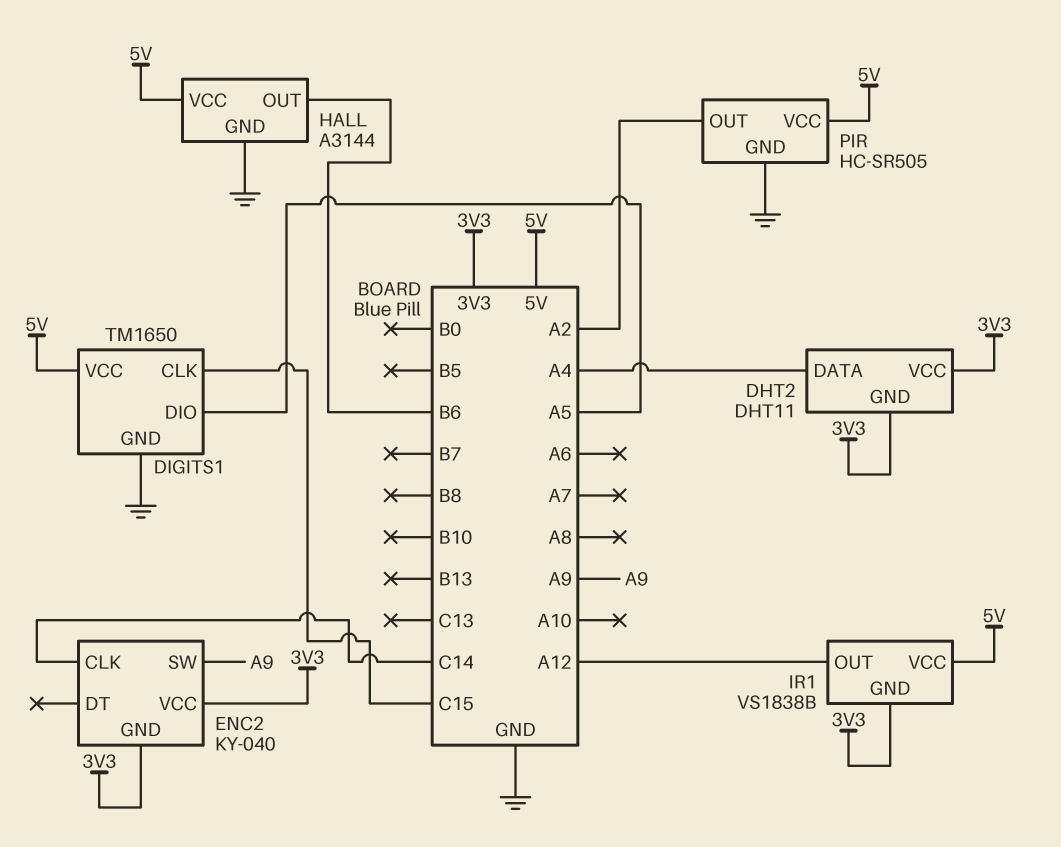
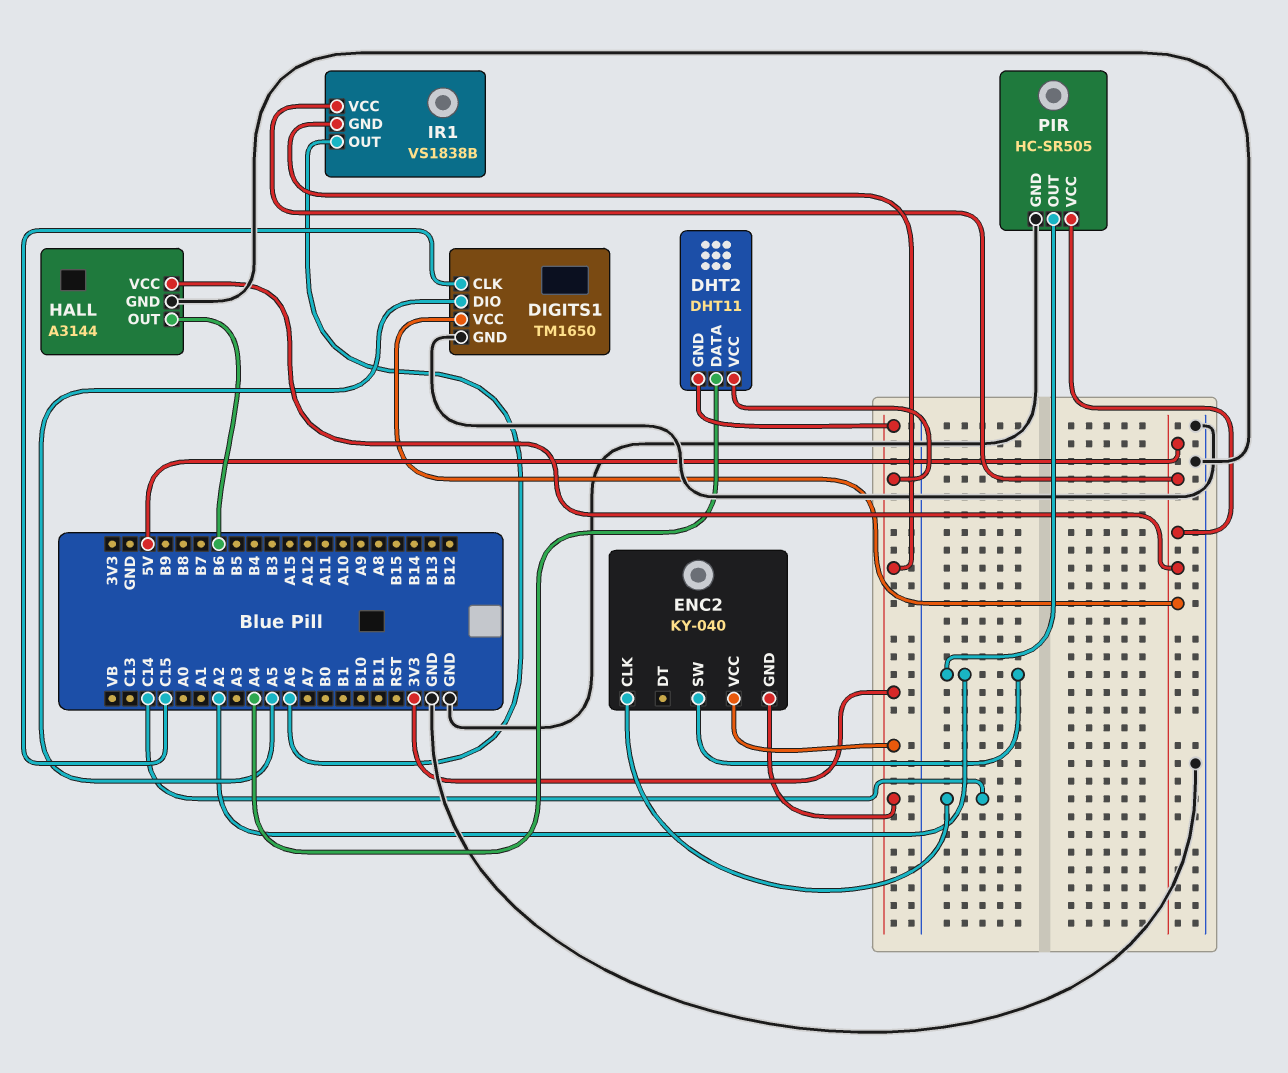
ENC2 pin SW: A9 -> A2
IR1 pin OUT: A12 -> A6

